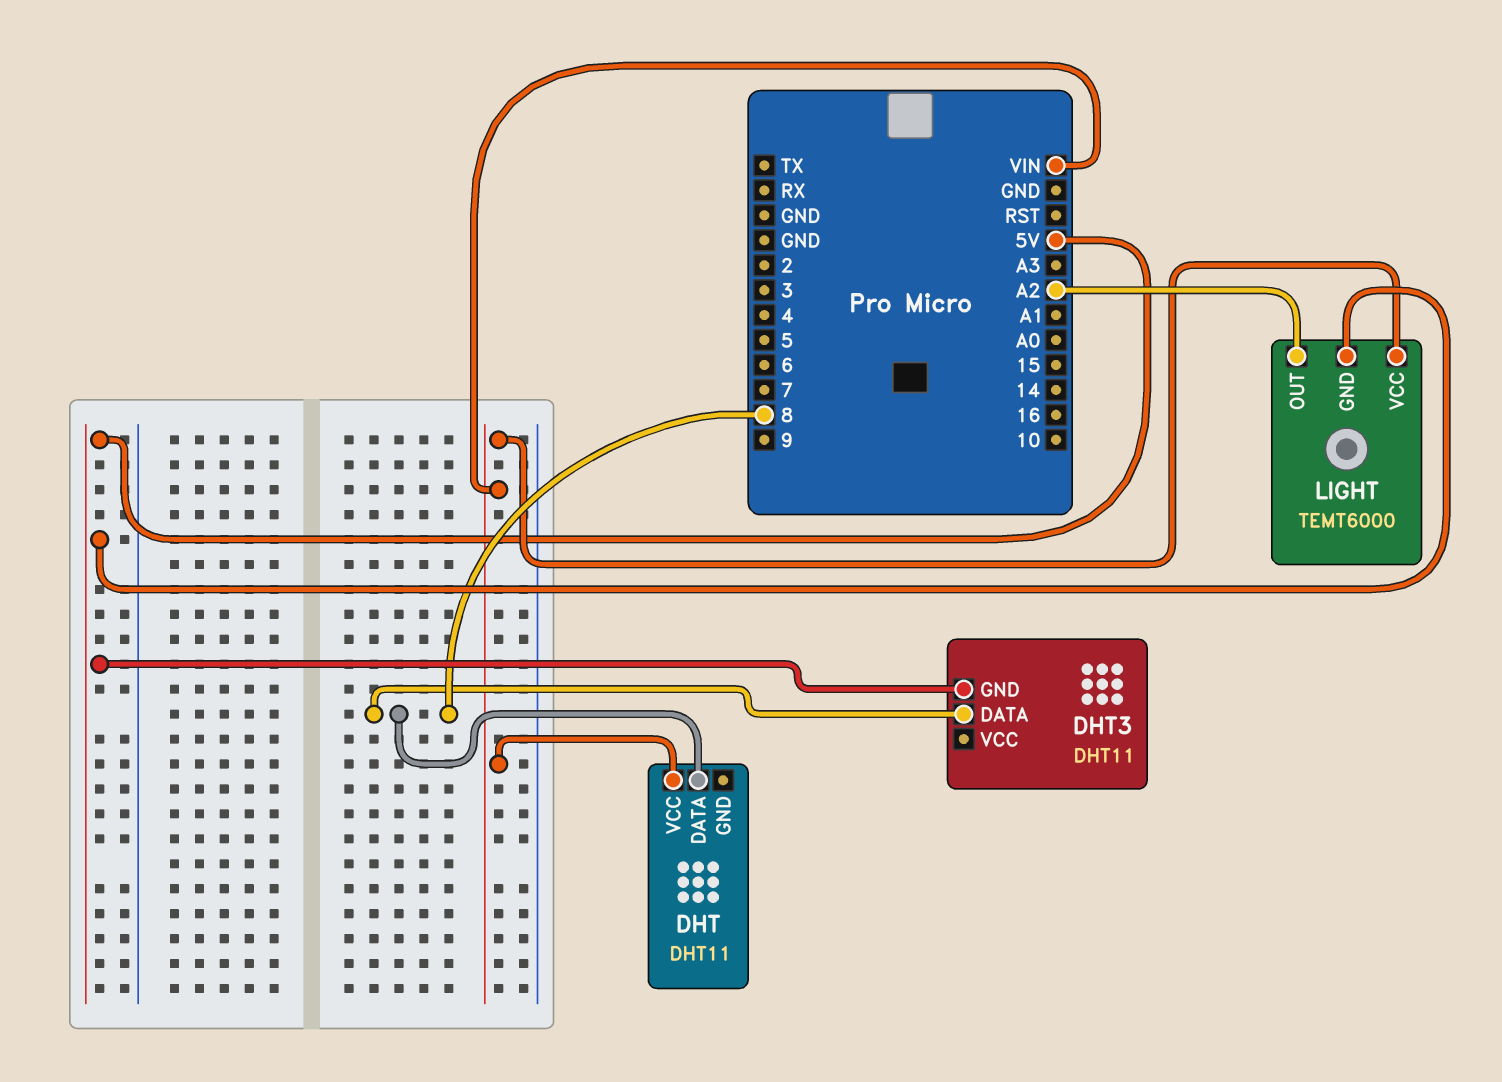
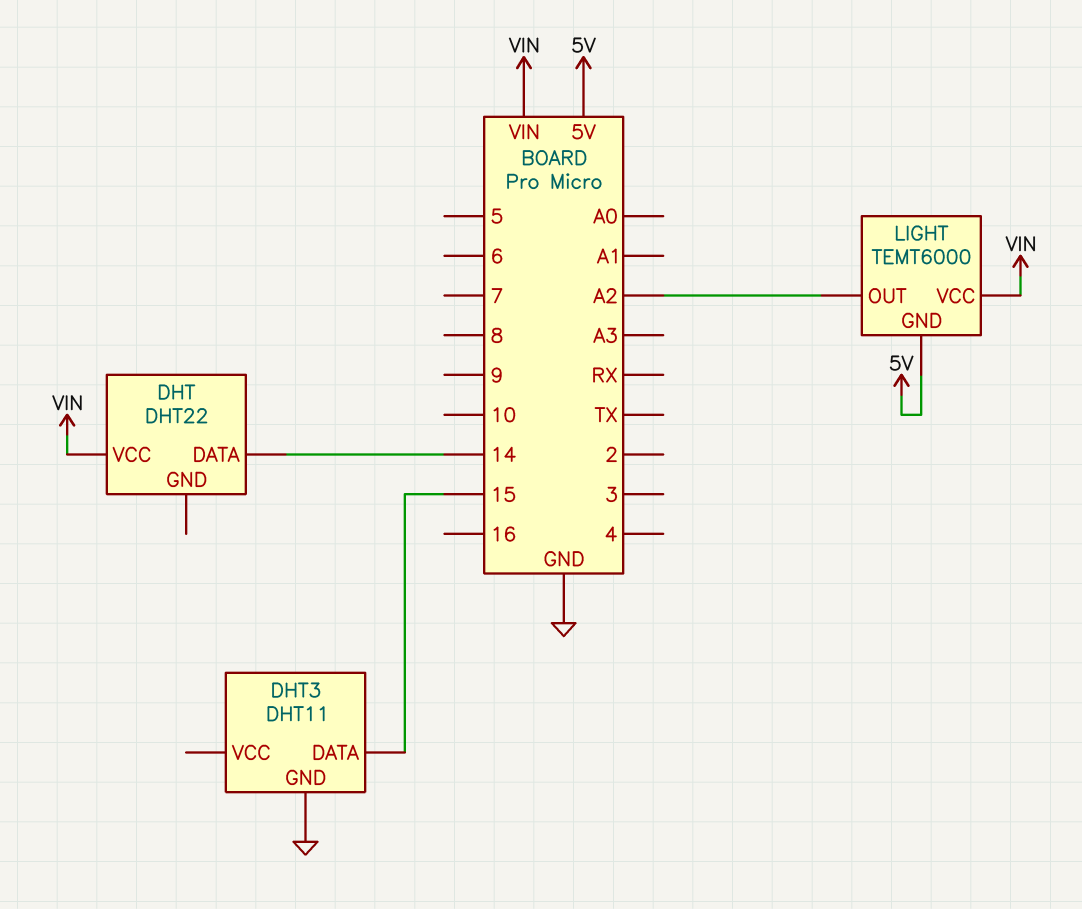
DHT: DHT11 -> DHT22
DHT pin DATA: 8 -> 14
DHT3 pin DATA: 8 -> 15
DHT3 pin GND: 5V -> GND

